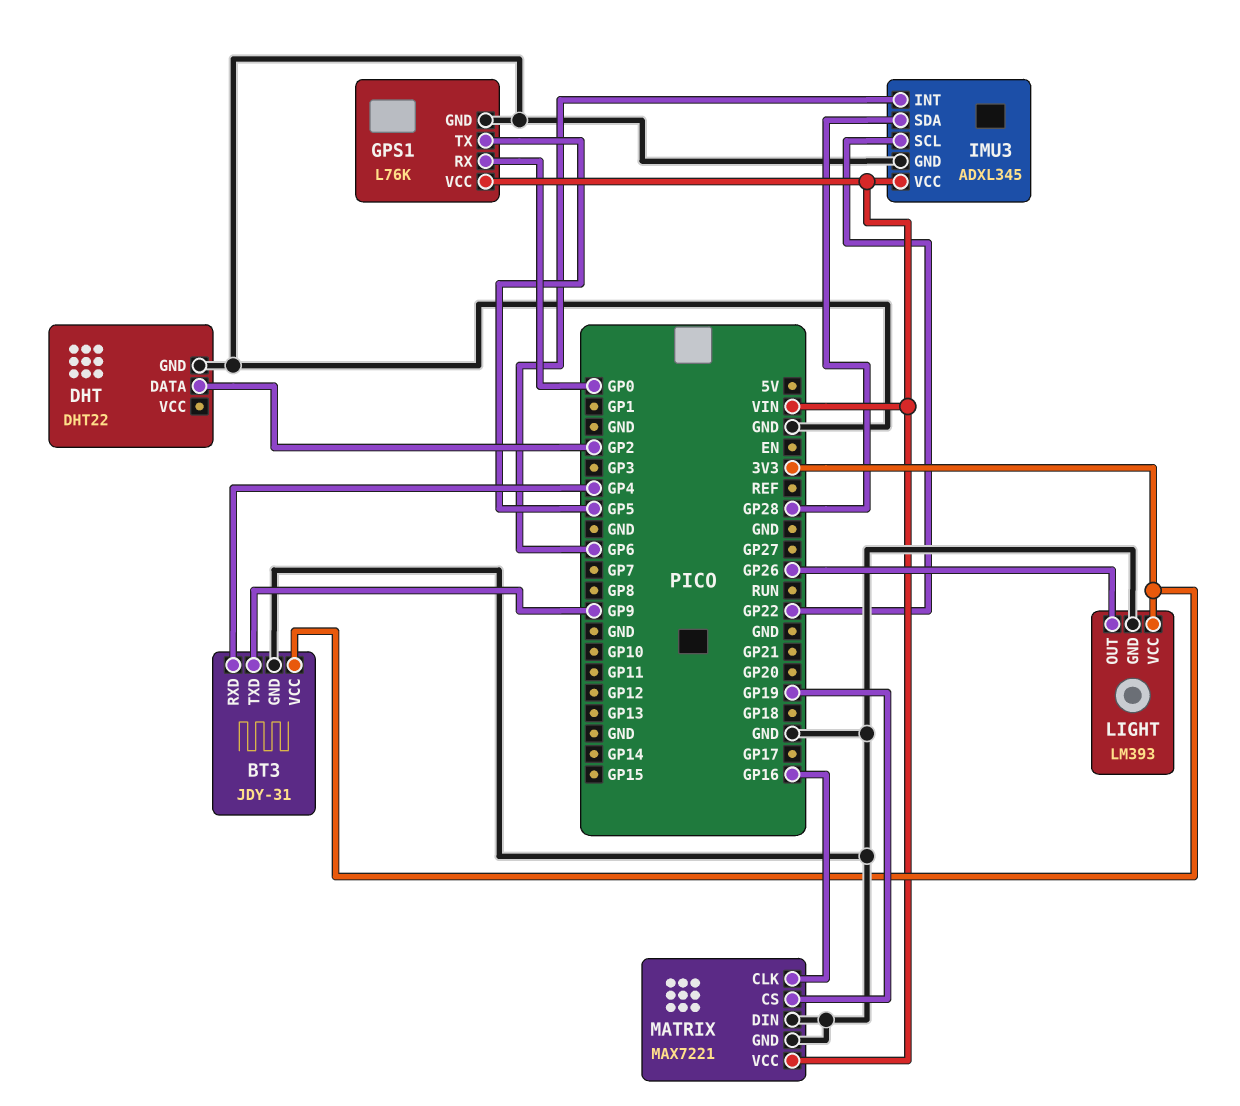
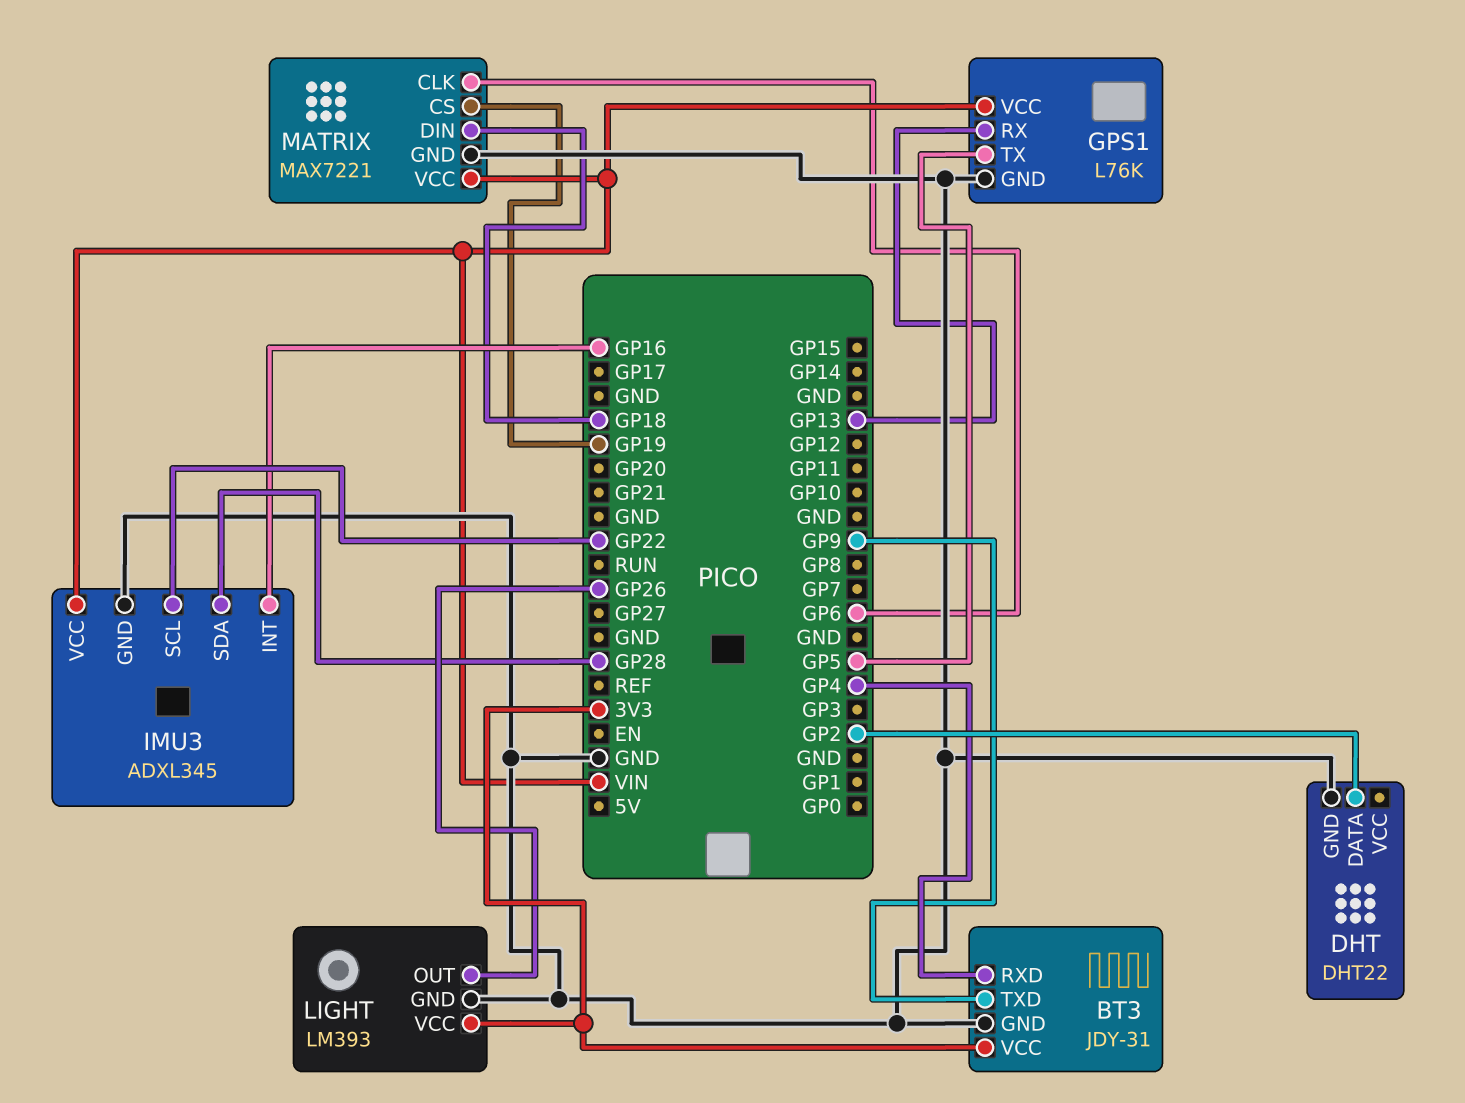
GPS1 pin RX: GP0 -> GP13
IMU3 pin INT: GP6 -> GP16
MATRIX pin CLK: GP16 -> GP6
MATRIX pin DIN: GND -> GP18

